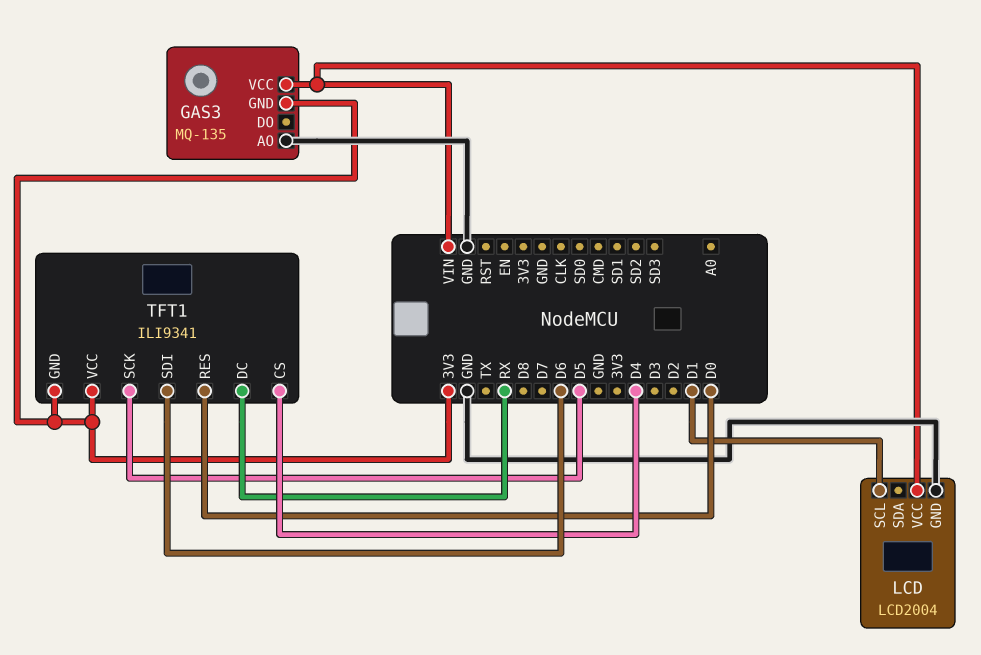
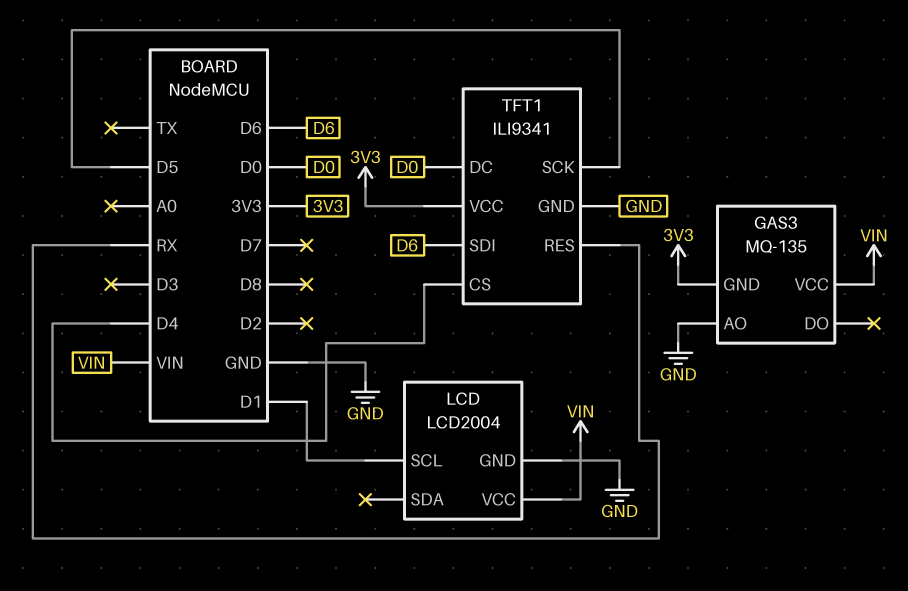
TFT1 pin DC: RX -> D0
TFT1 pin GND: 3V3 -> GND
TFT1 pin RES: D0 -> RX

